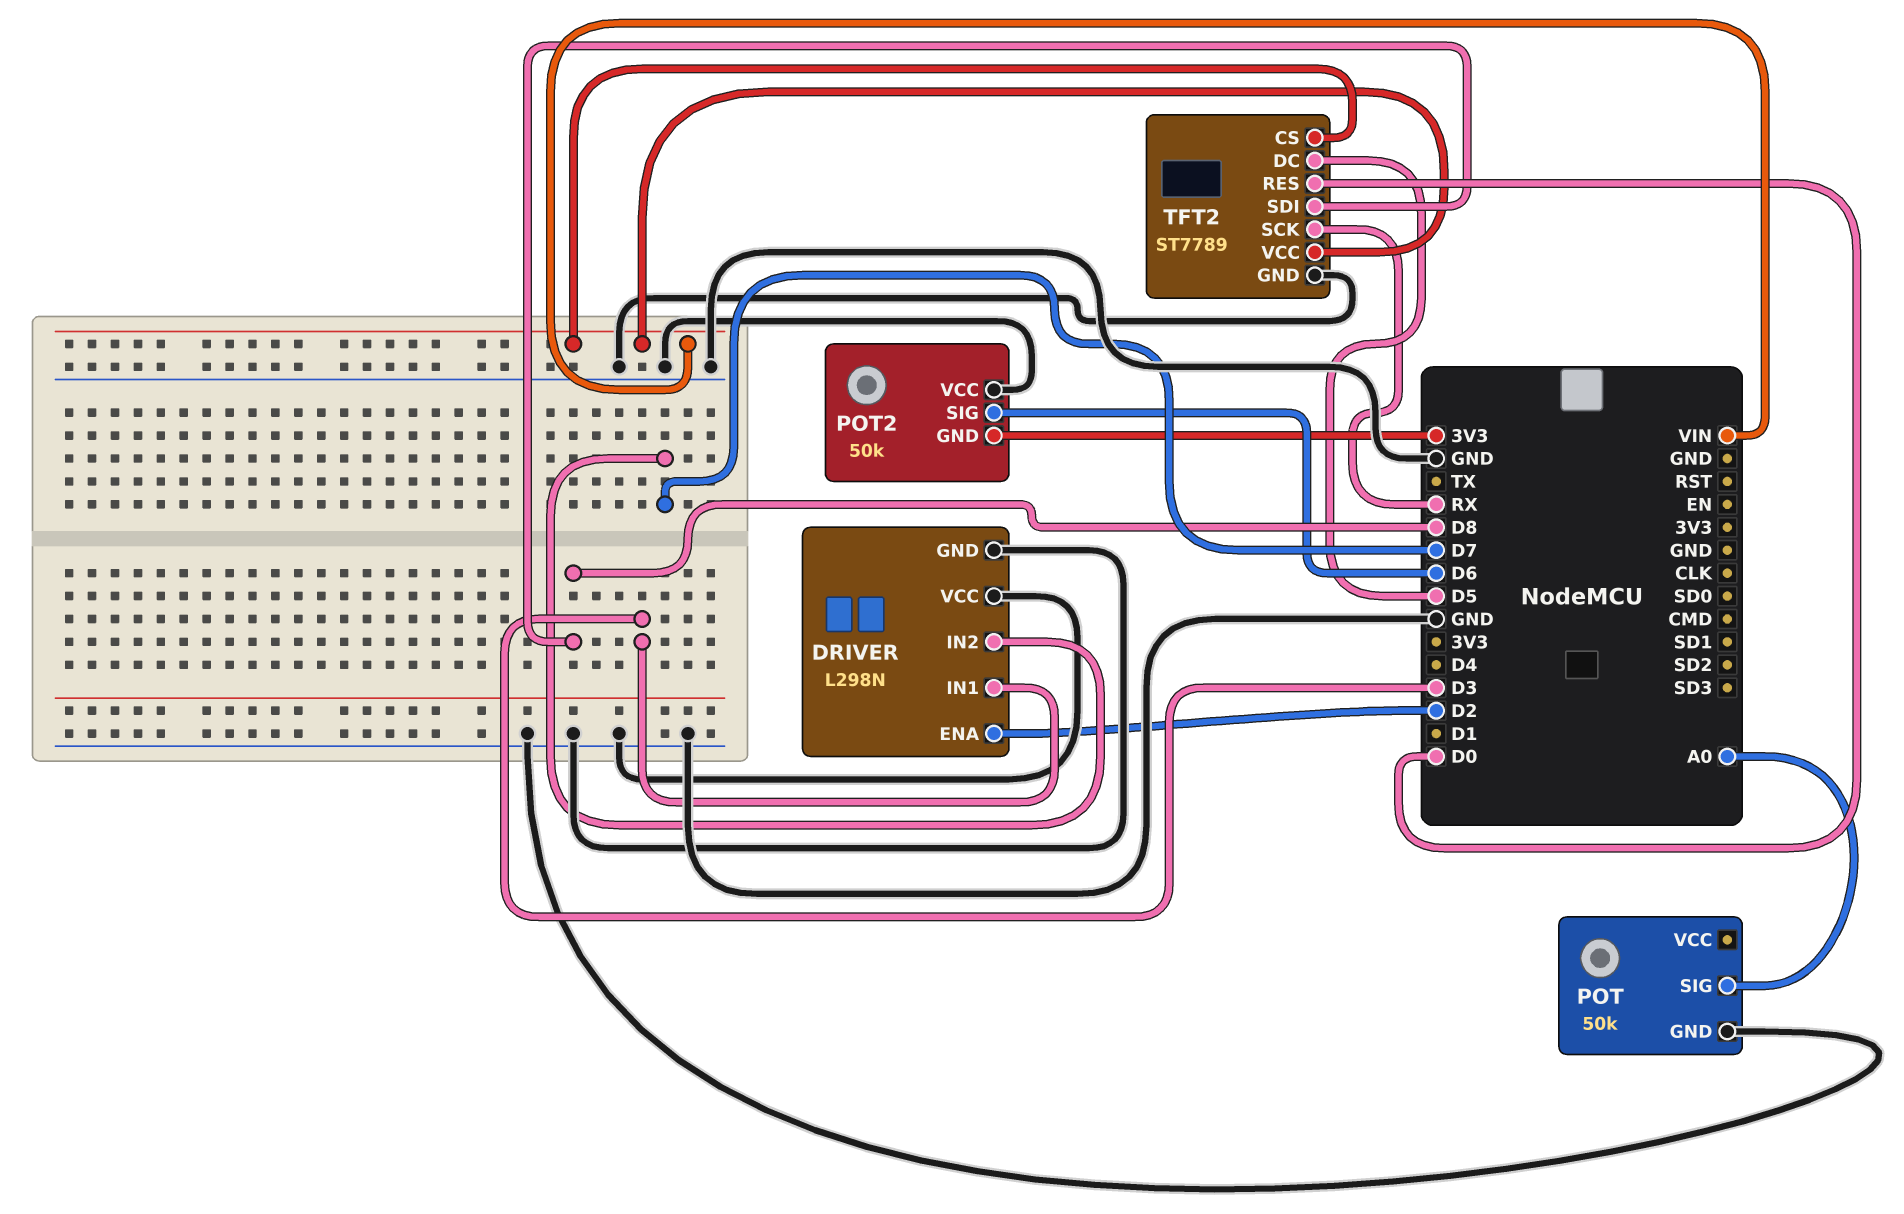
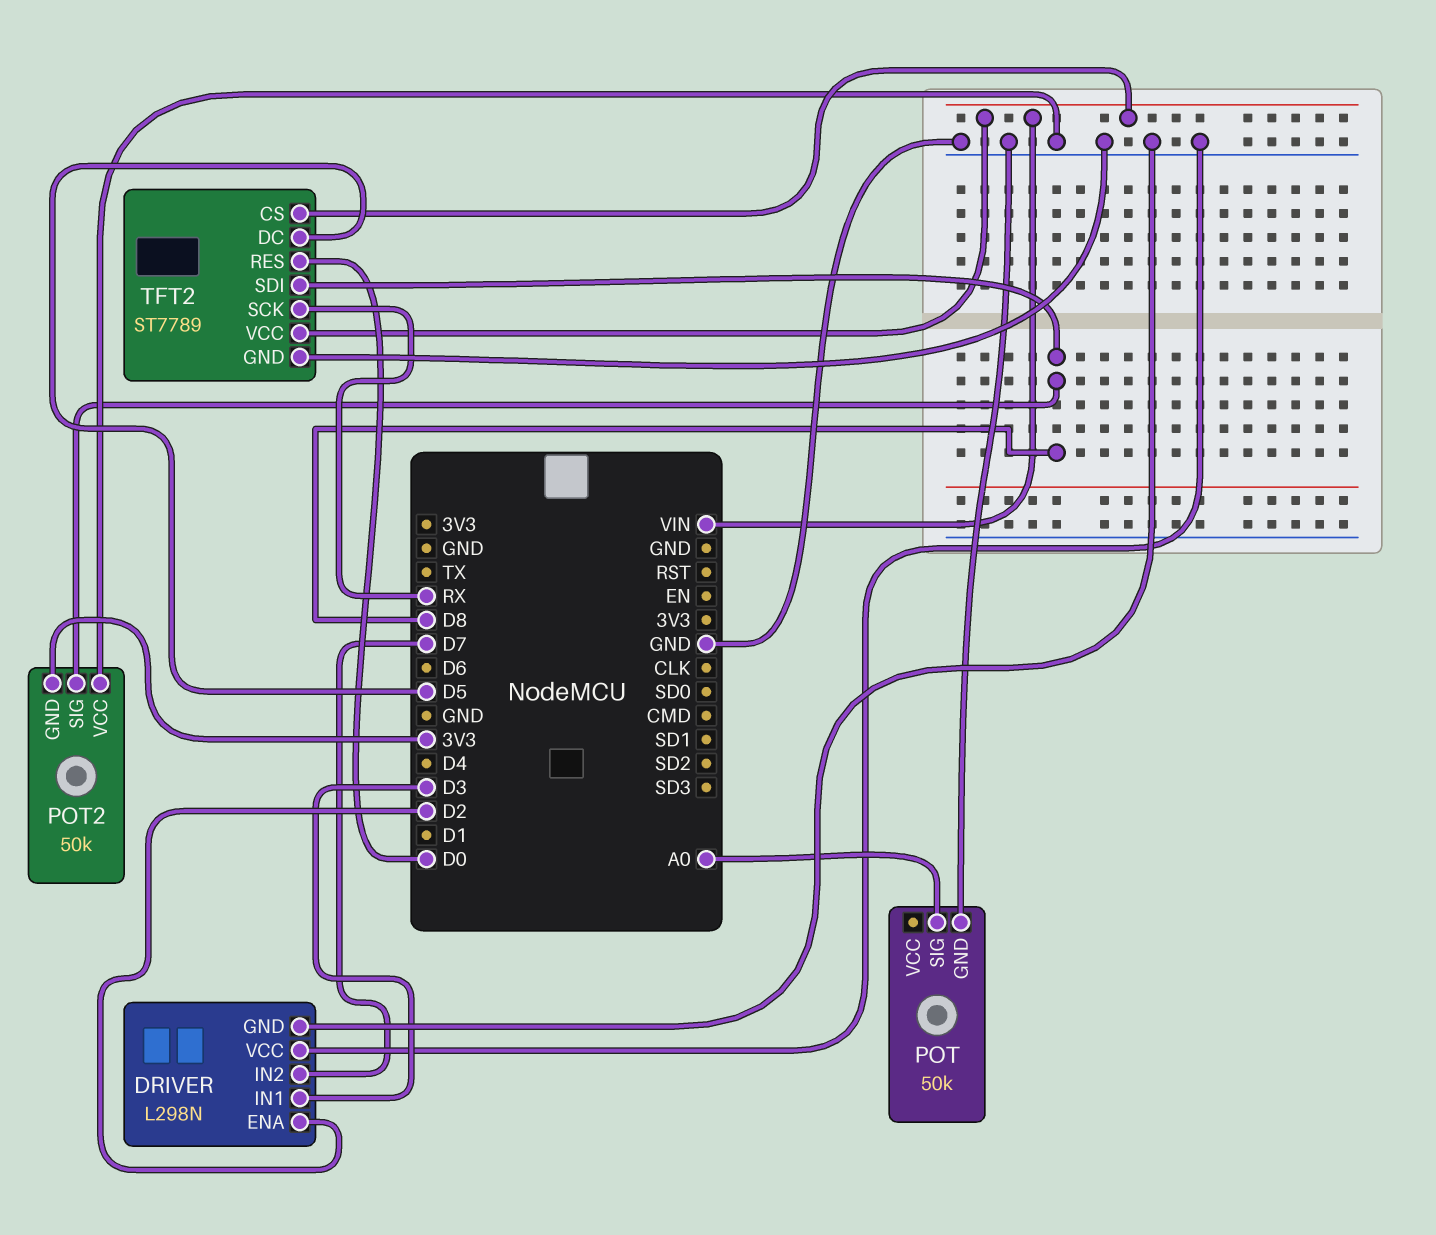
POT2 pin SIG: D6 -> D8

